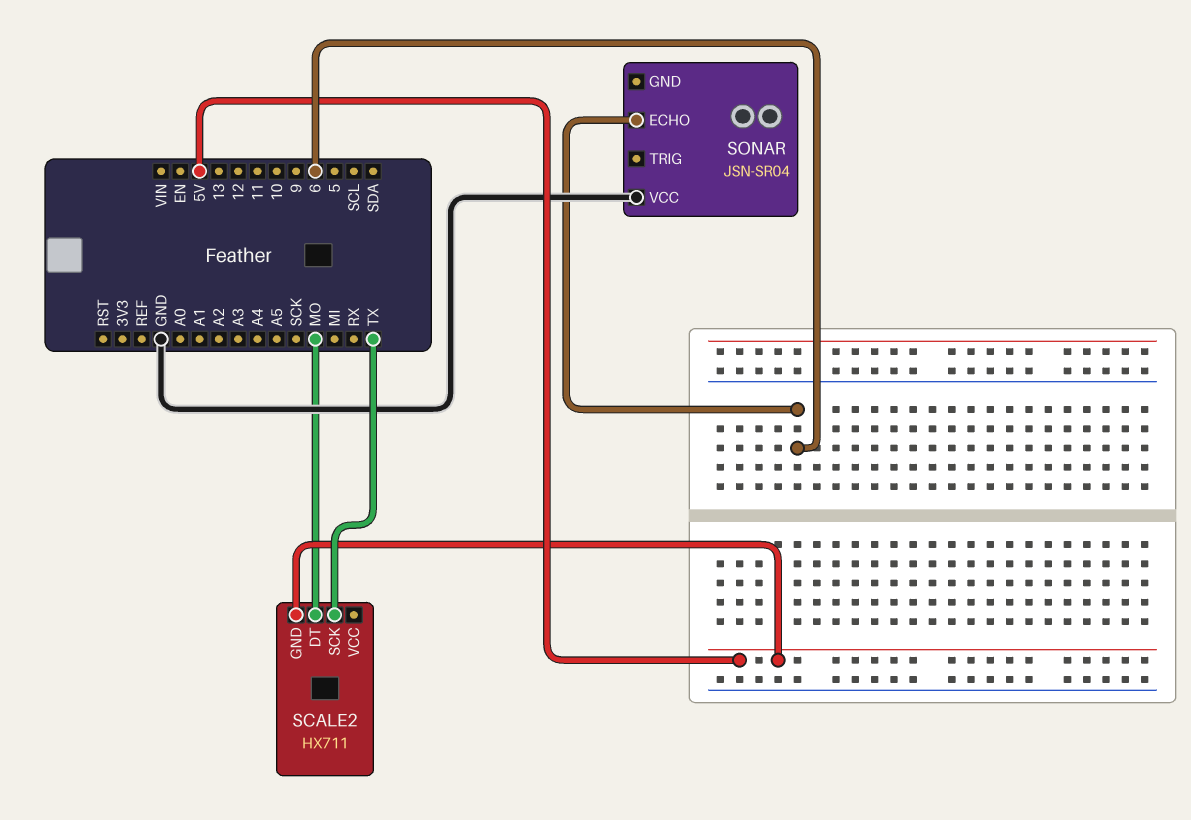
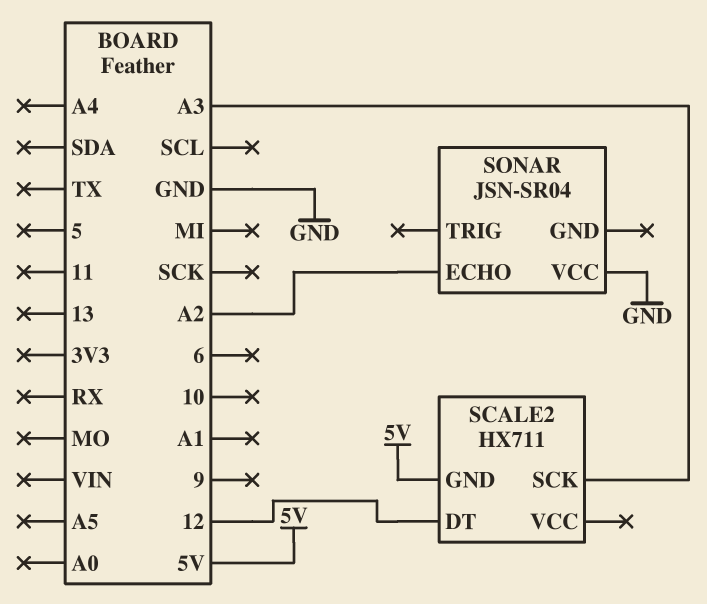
SCALE2 pin DT: MO -> 12
SCALE2 pin SCK: TX -> A3
SONAR pin ECHO: 6 -> A2

